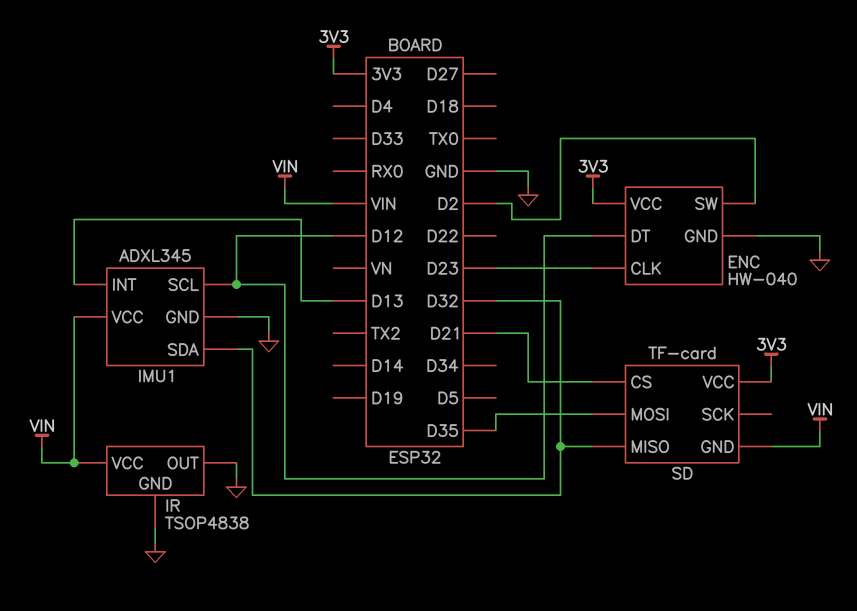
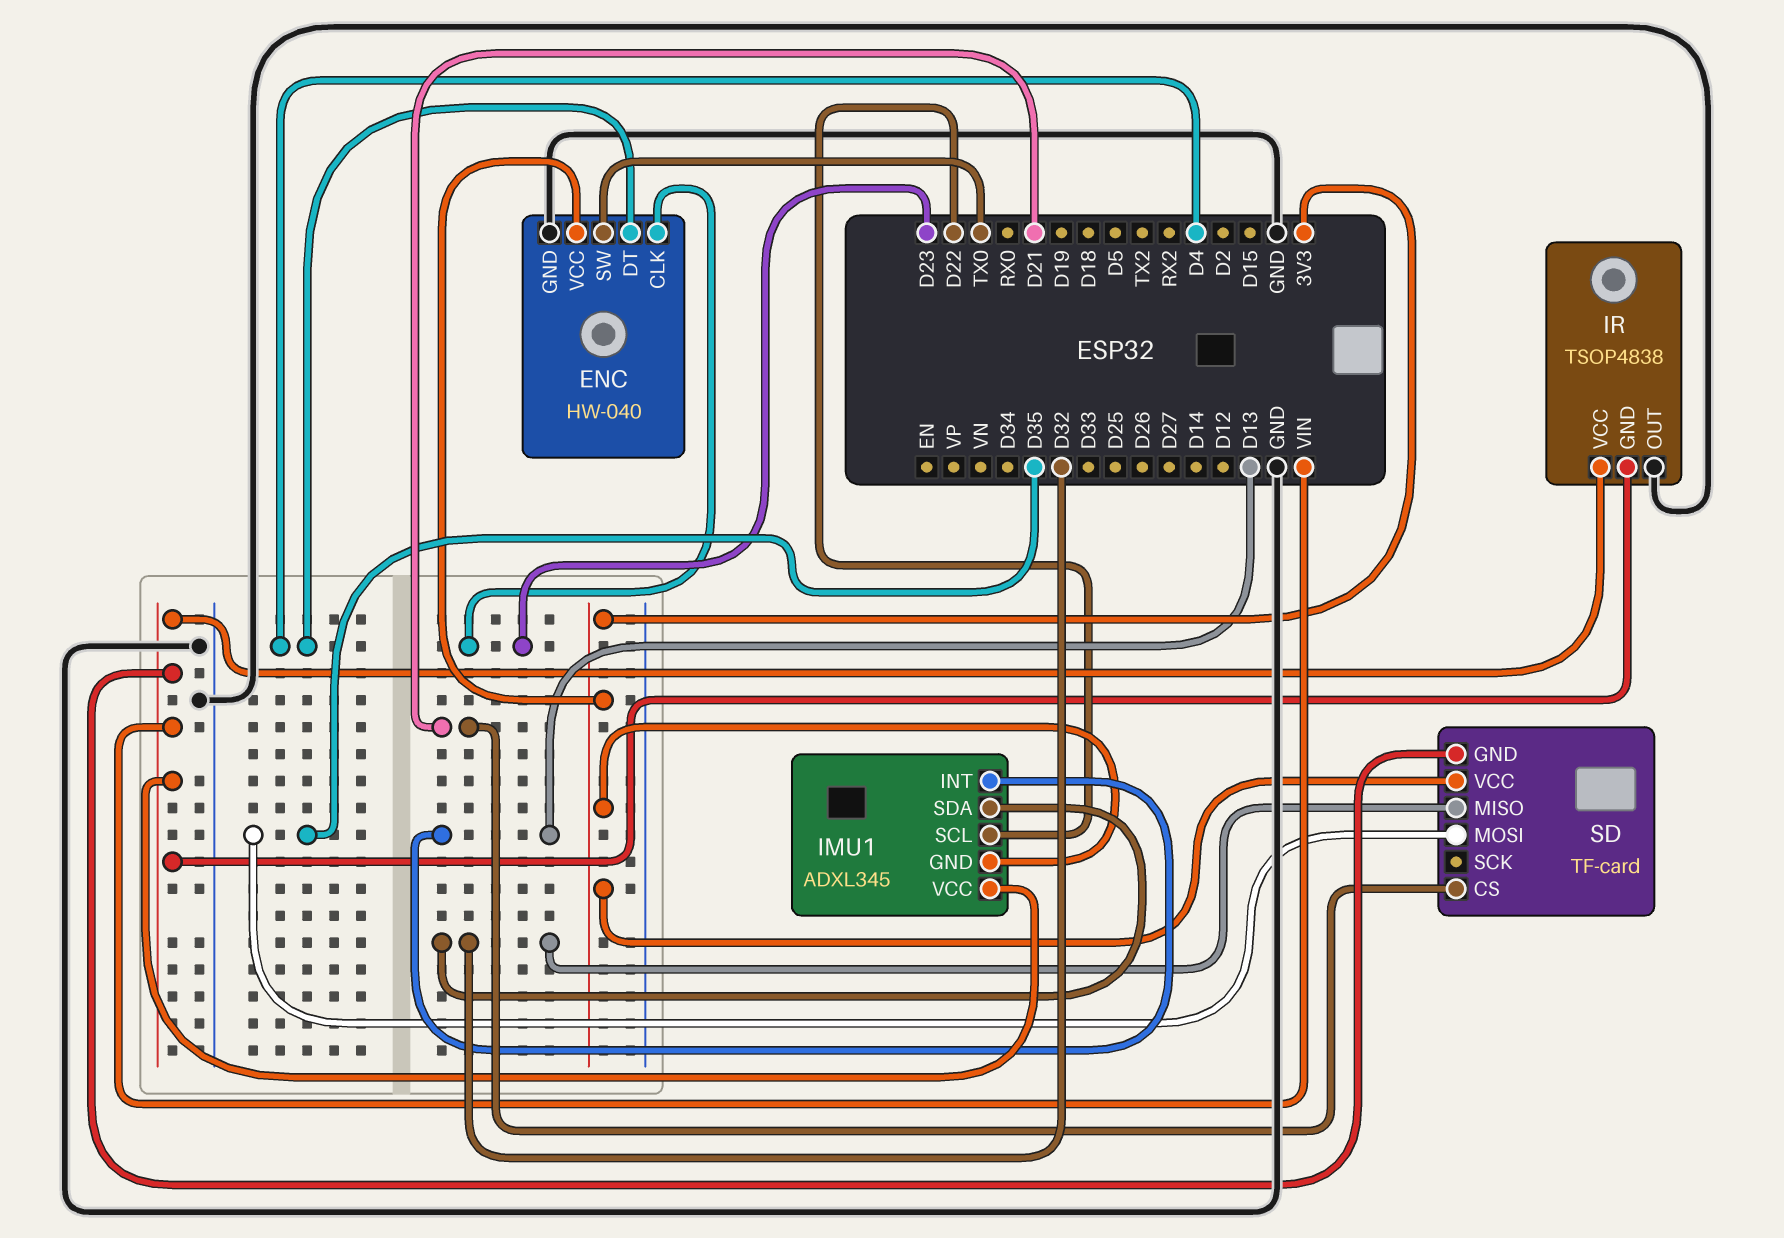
ENC pin DT: D12 -> D4
ENC pin SW: D2 -> TX0
IMU1 pin GND: GND -> 3V3
IMU1 pin SCL: D12 -> D22
IR pin GND: GND -> VIN

